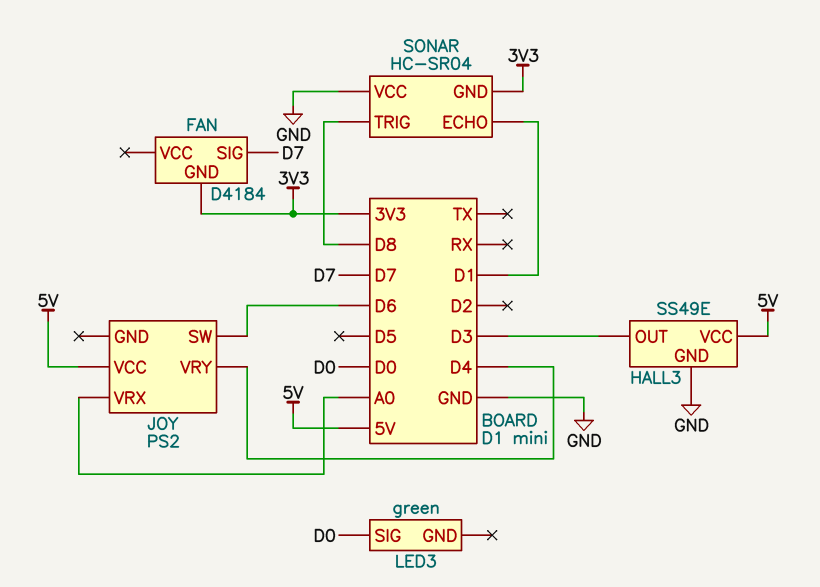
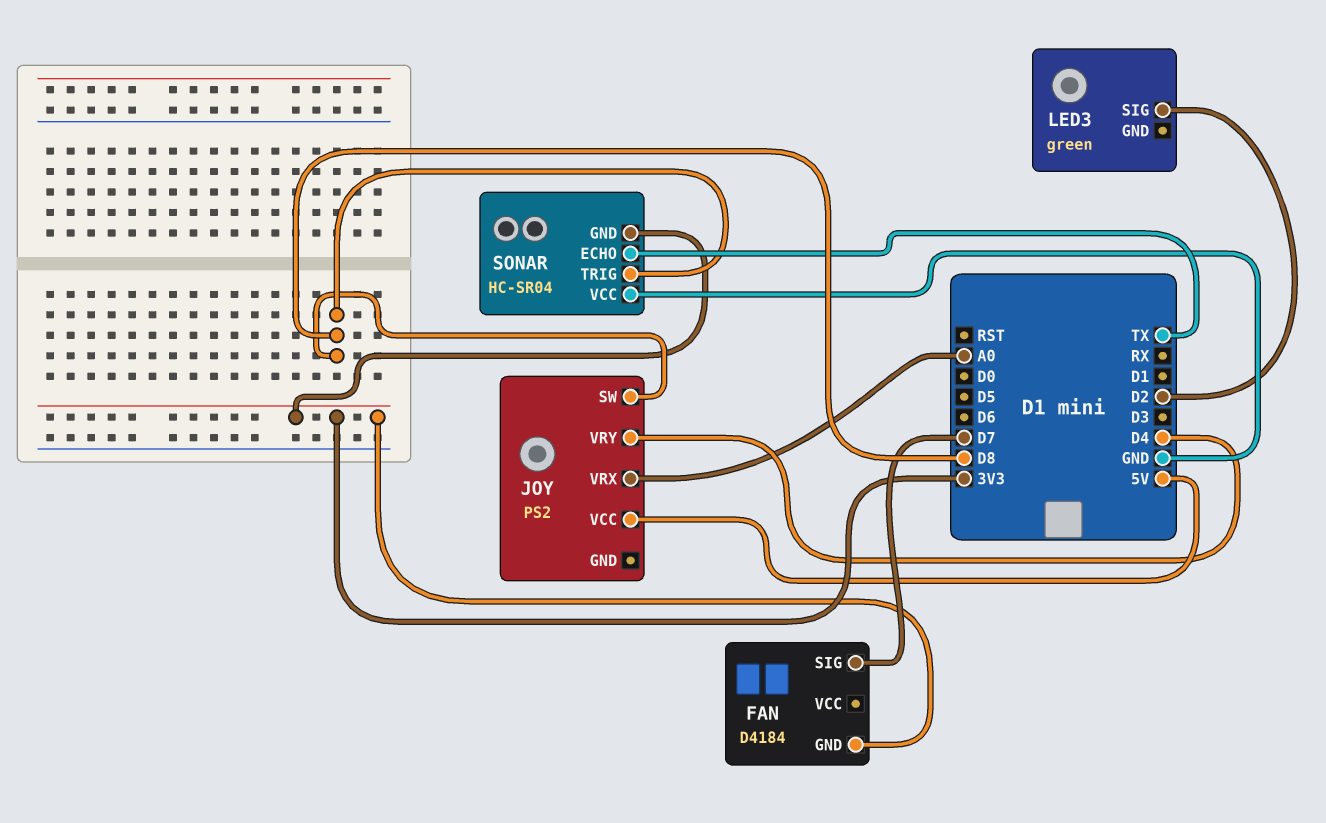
HALL3: SS49E -> none
HALL3 pin GND: GND -> none
HALL3 pin OUT: D3 -> none
HALL3 pin VCC: 5V -> none
JOY pin SW: D6 -> D8
LED3 pin SIG: D0 -> D2
SONAR pin ECHO: D1 -> TX

